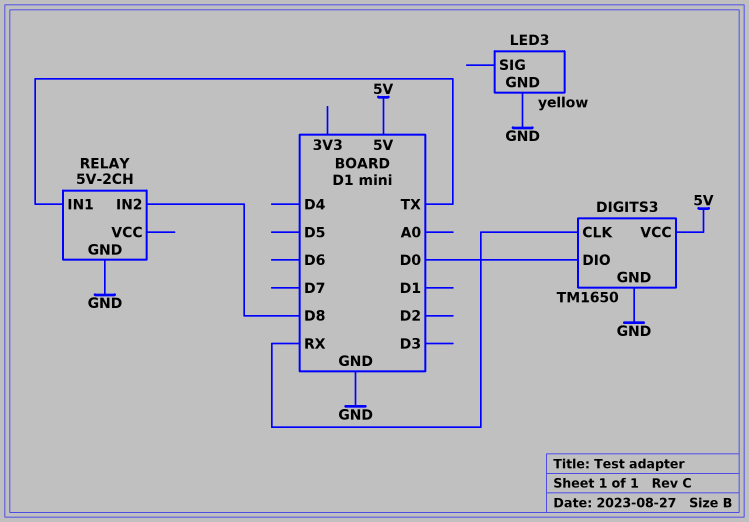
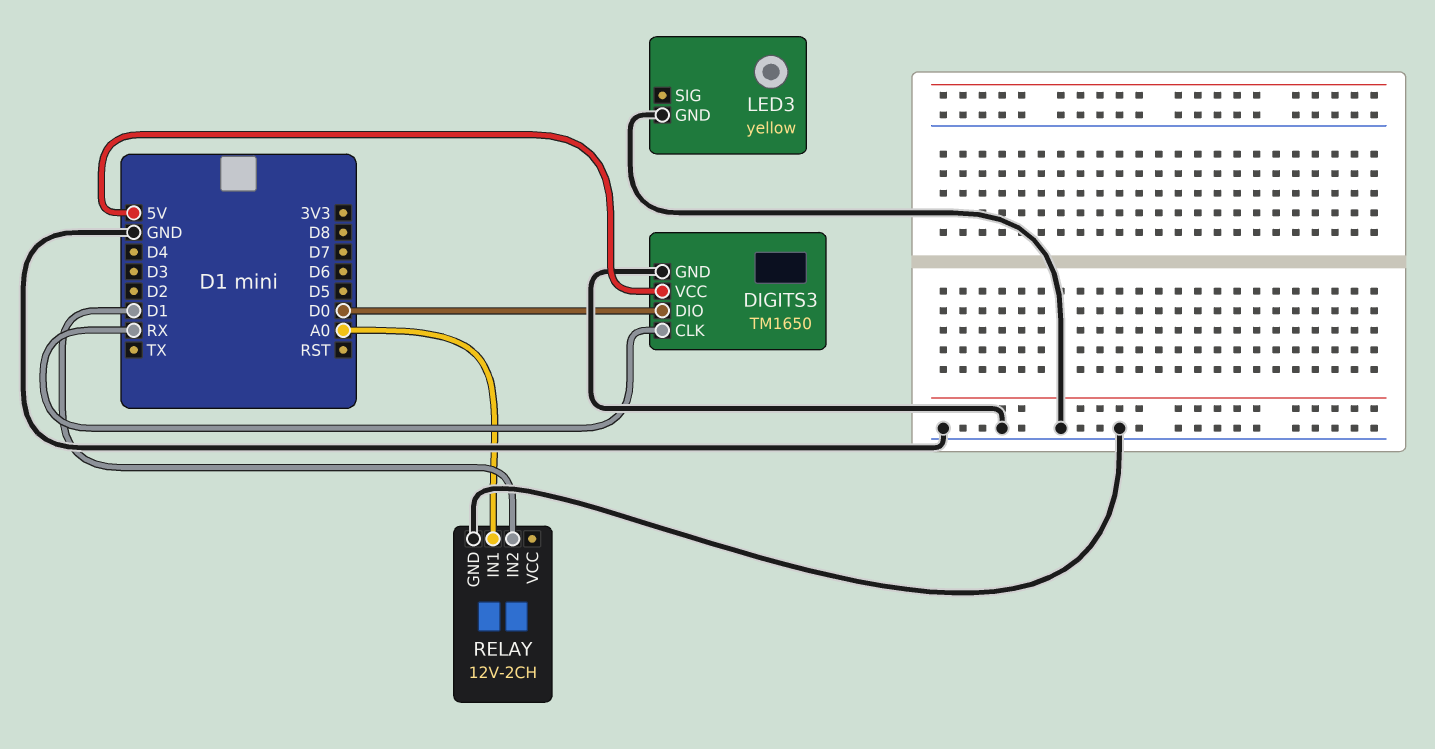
RELAY: 5V-2CH -> 12V-2CH
RELAY pin IN1: TX -> A0
RELAY pin IN2: D8 -> D1

